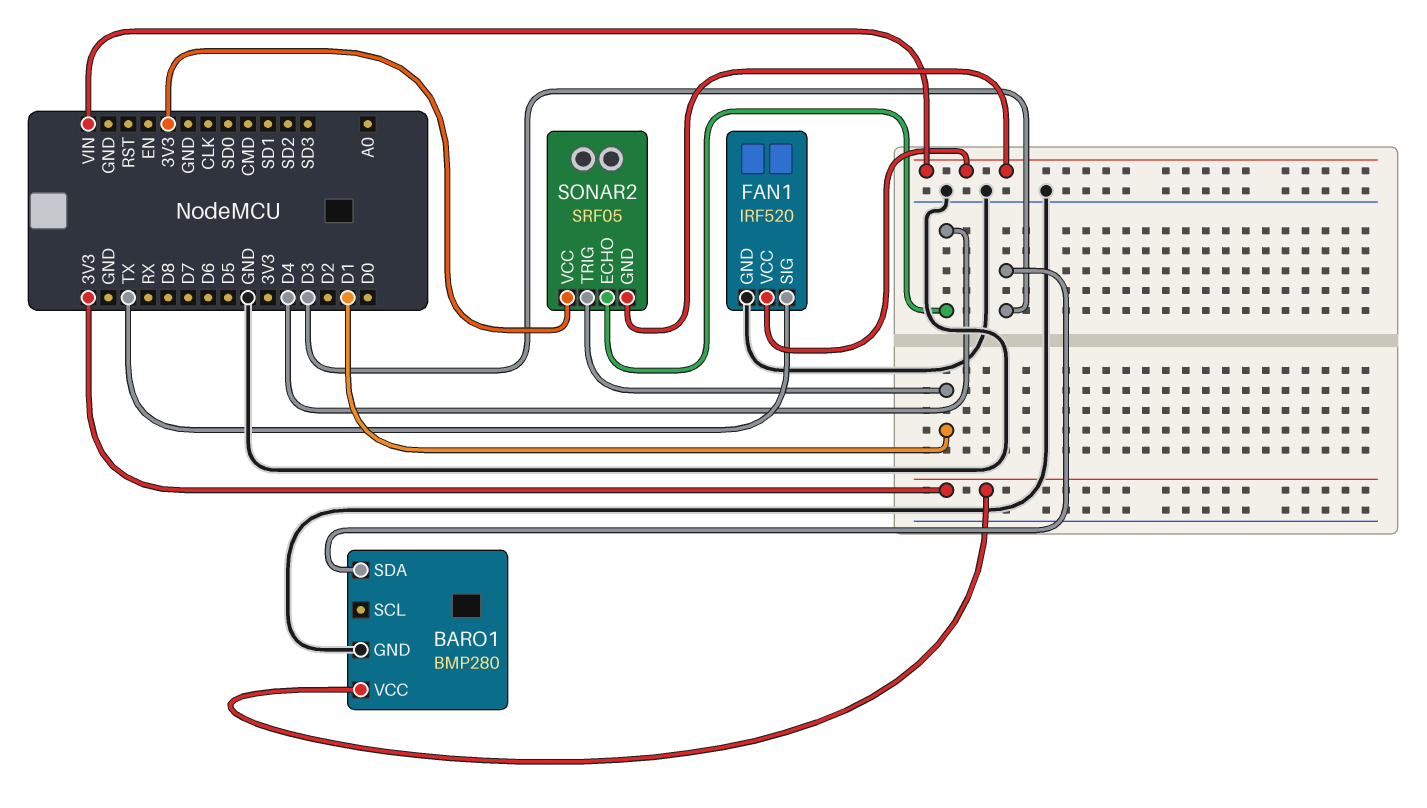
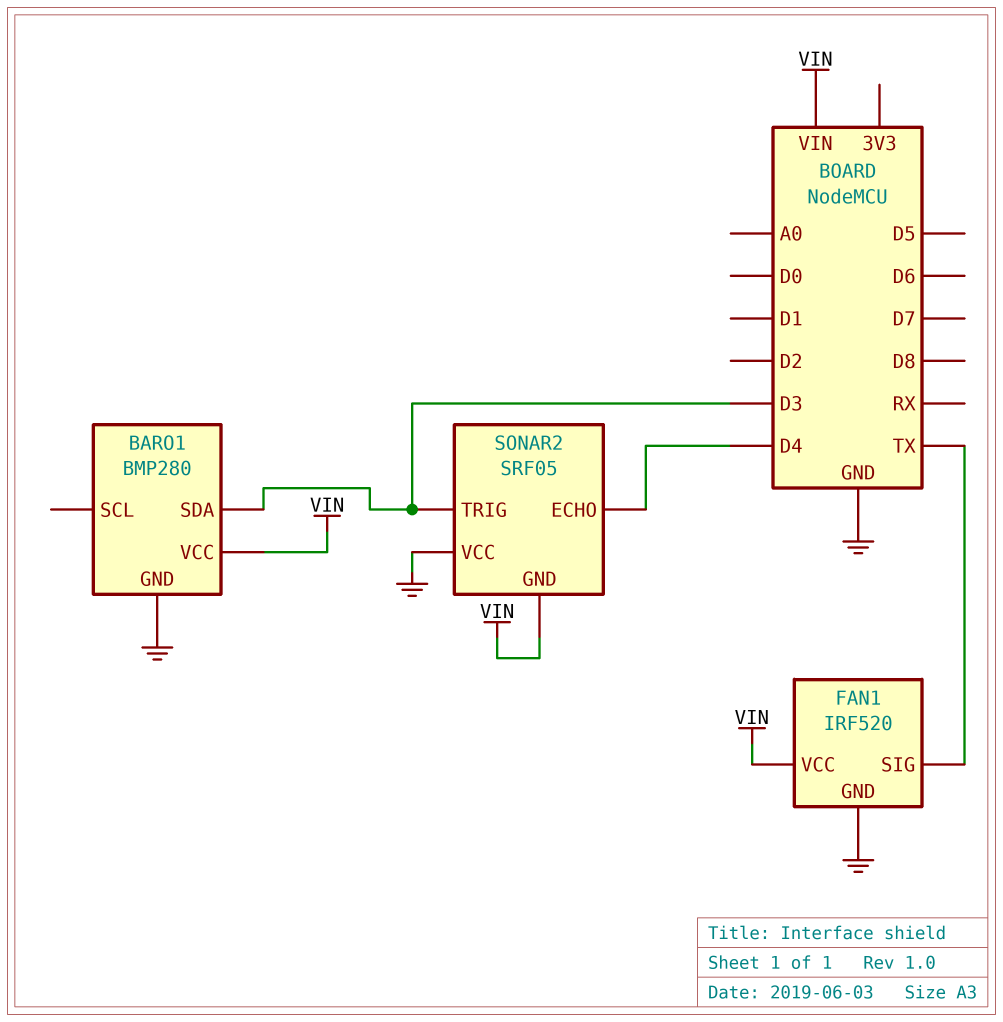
BARO1 pin VCC: 3V3 -> VIN
SONAR2 pin TRIG: D1 -> D3
SONAR2 pin VCC: 3V3 -> GND

